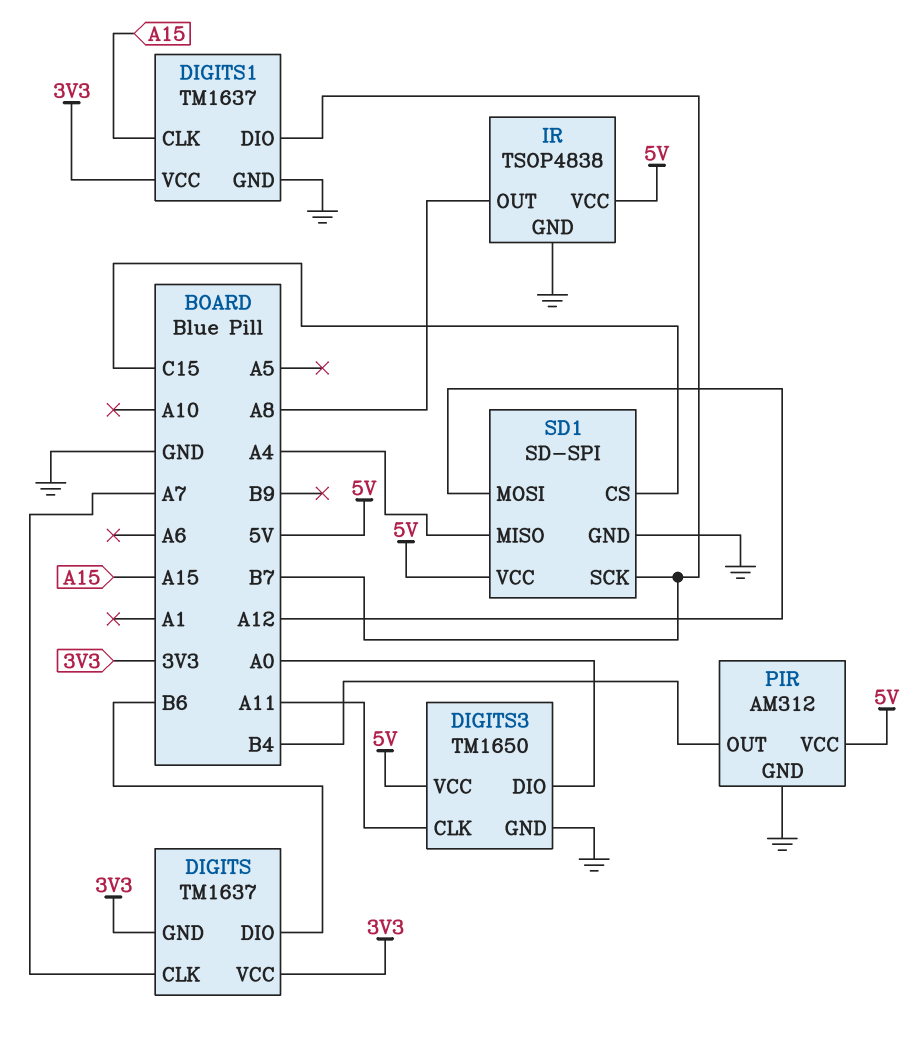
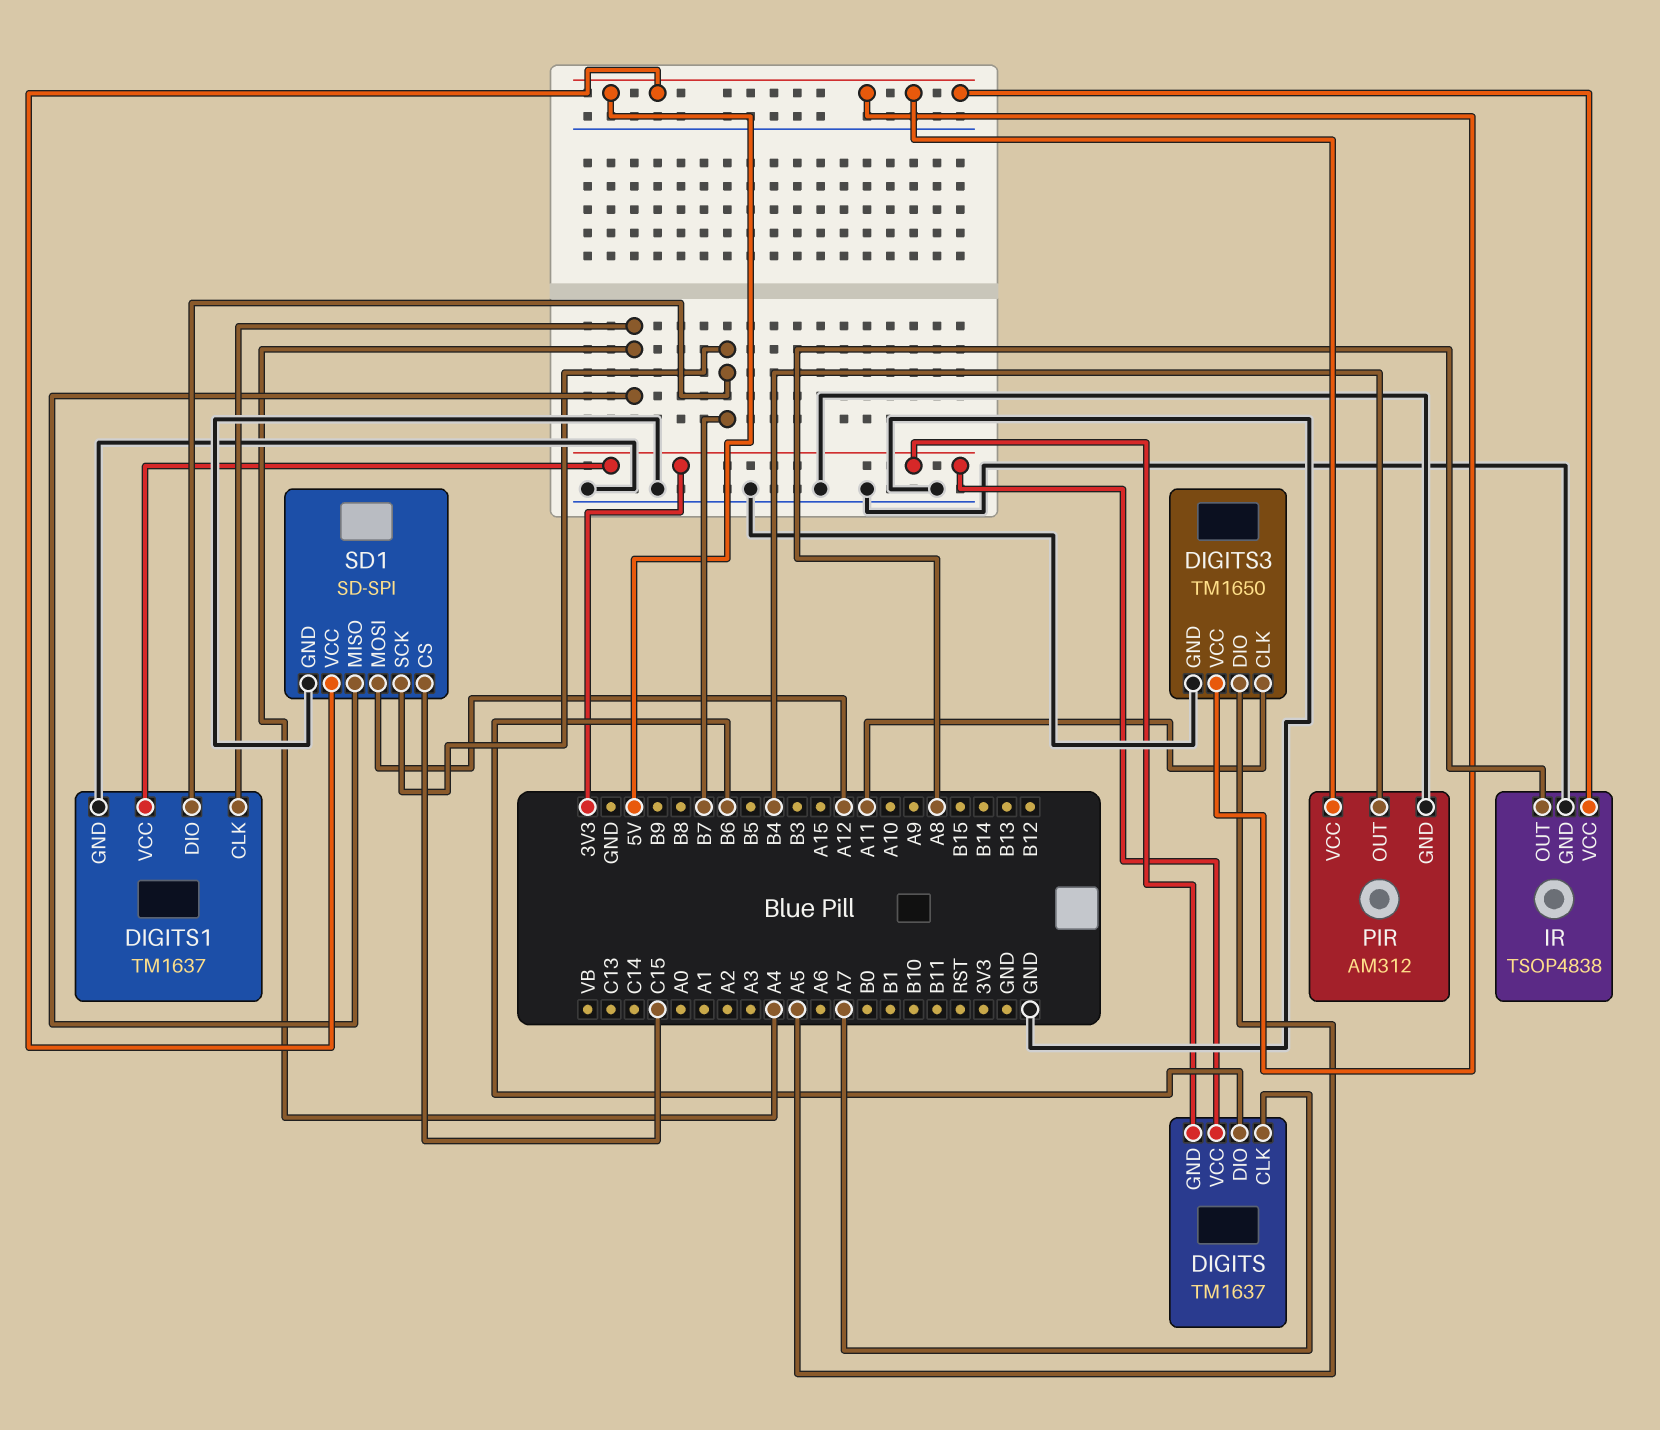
DIGITS1 pin CLK: A15 -> A4
DIGITS3 pin DIO: A0 -> A5

